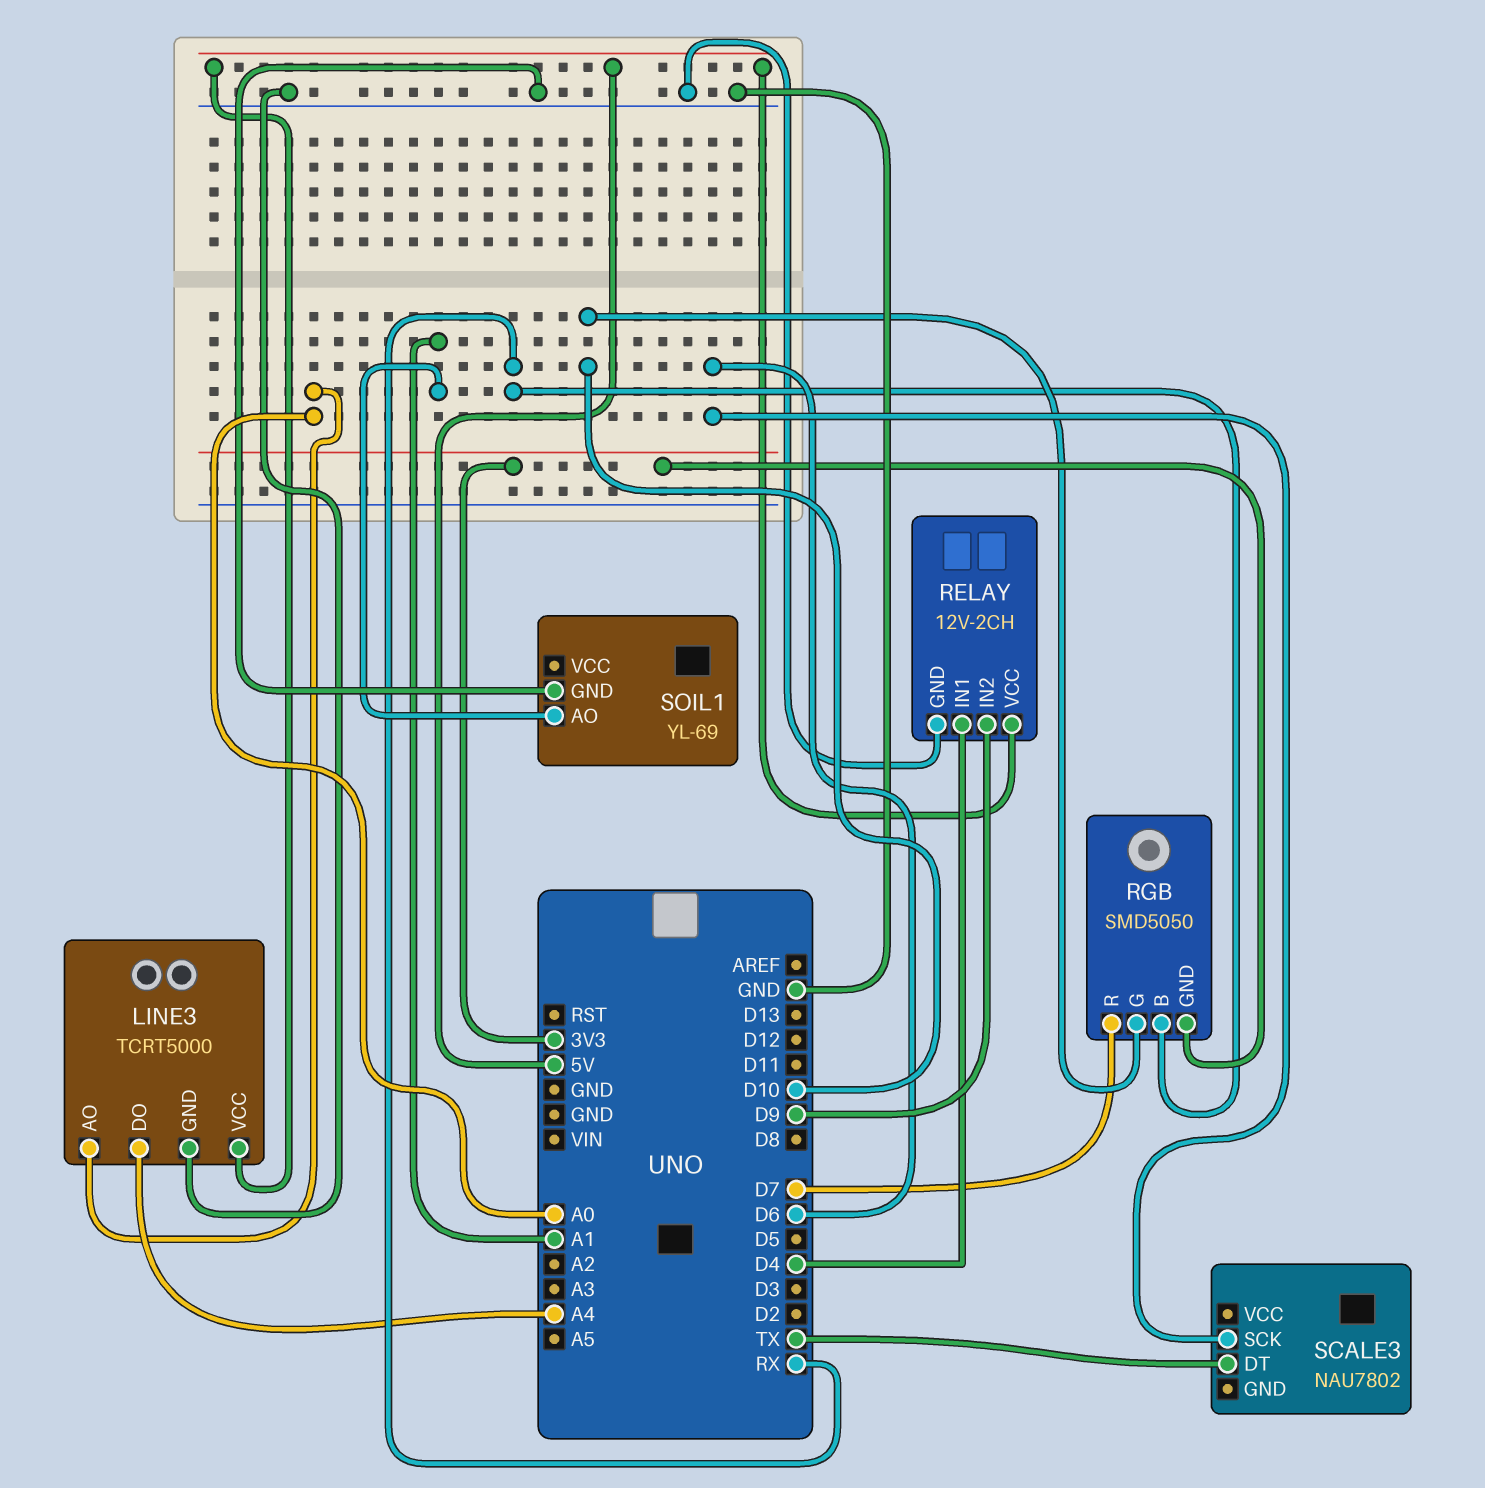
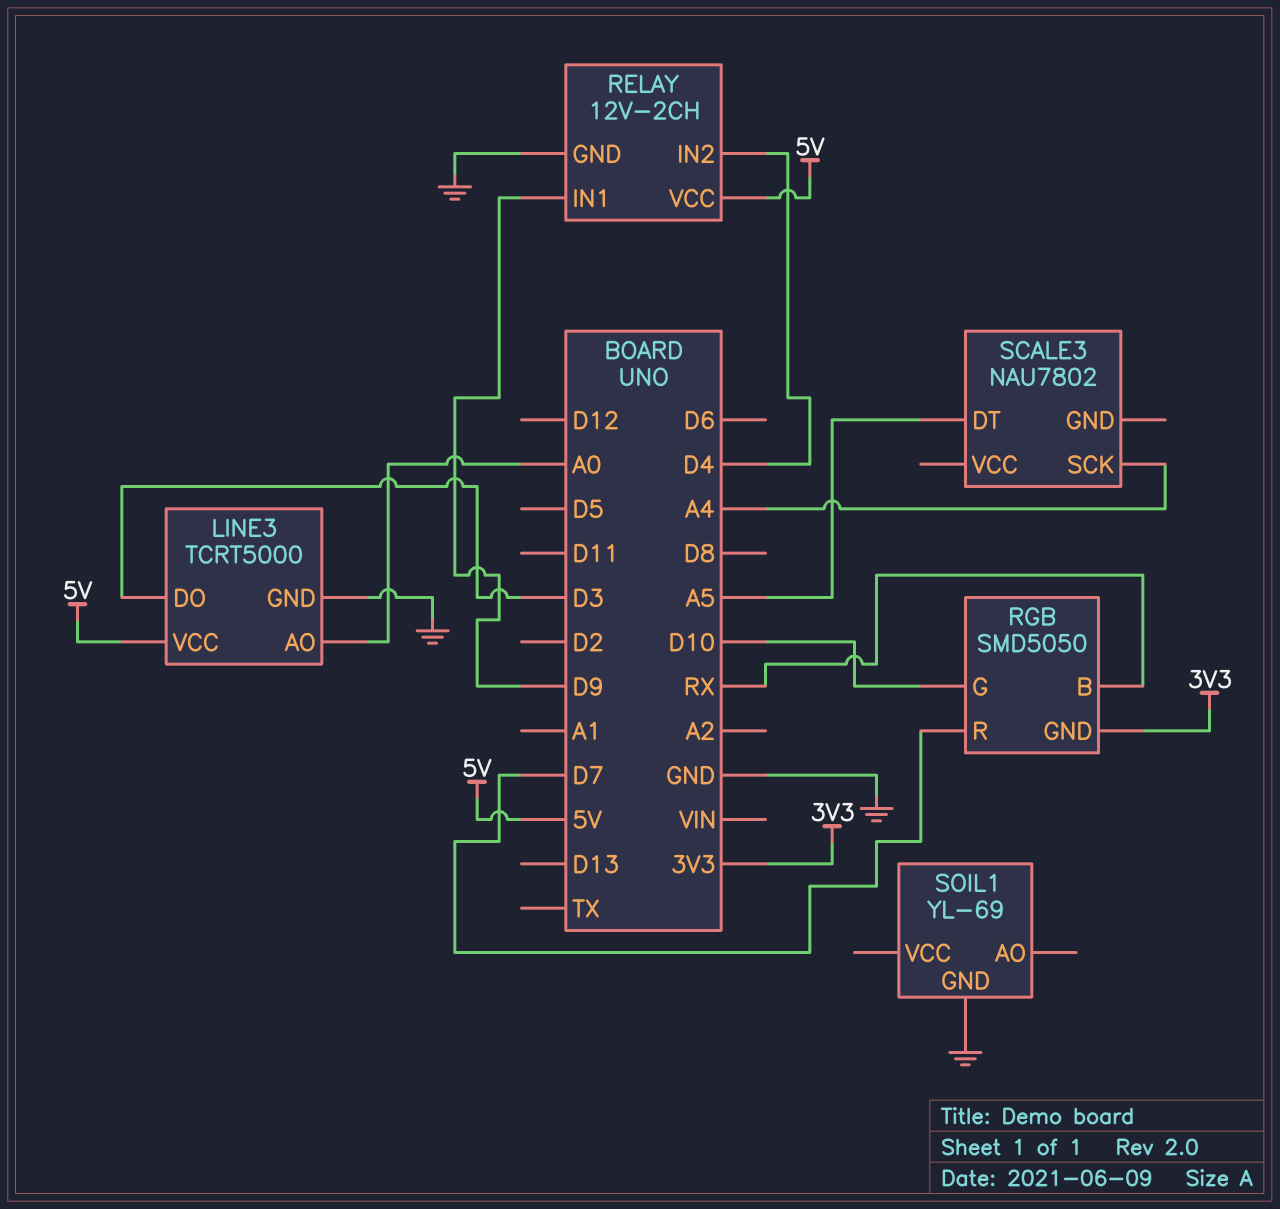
LINE3 pin DO: A4 -> D3
RELAY pin IN1: D4 -> D9
RELAY pin IN2: D9 -> D4
SCALE3 pin DT: TX -> A5
SCALE3 pin SCK: D6 -> A4
SOIL1 pin AO: A1 -> none

